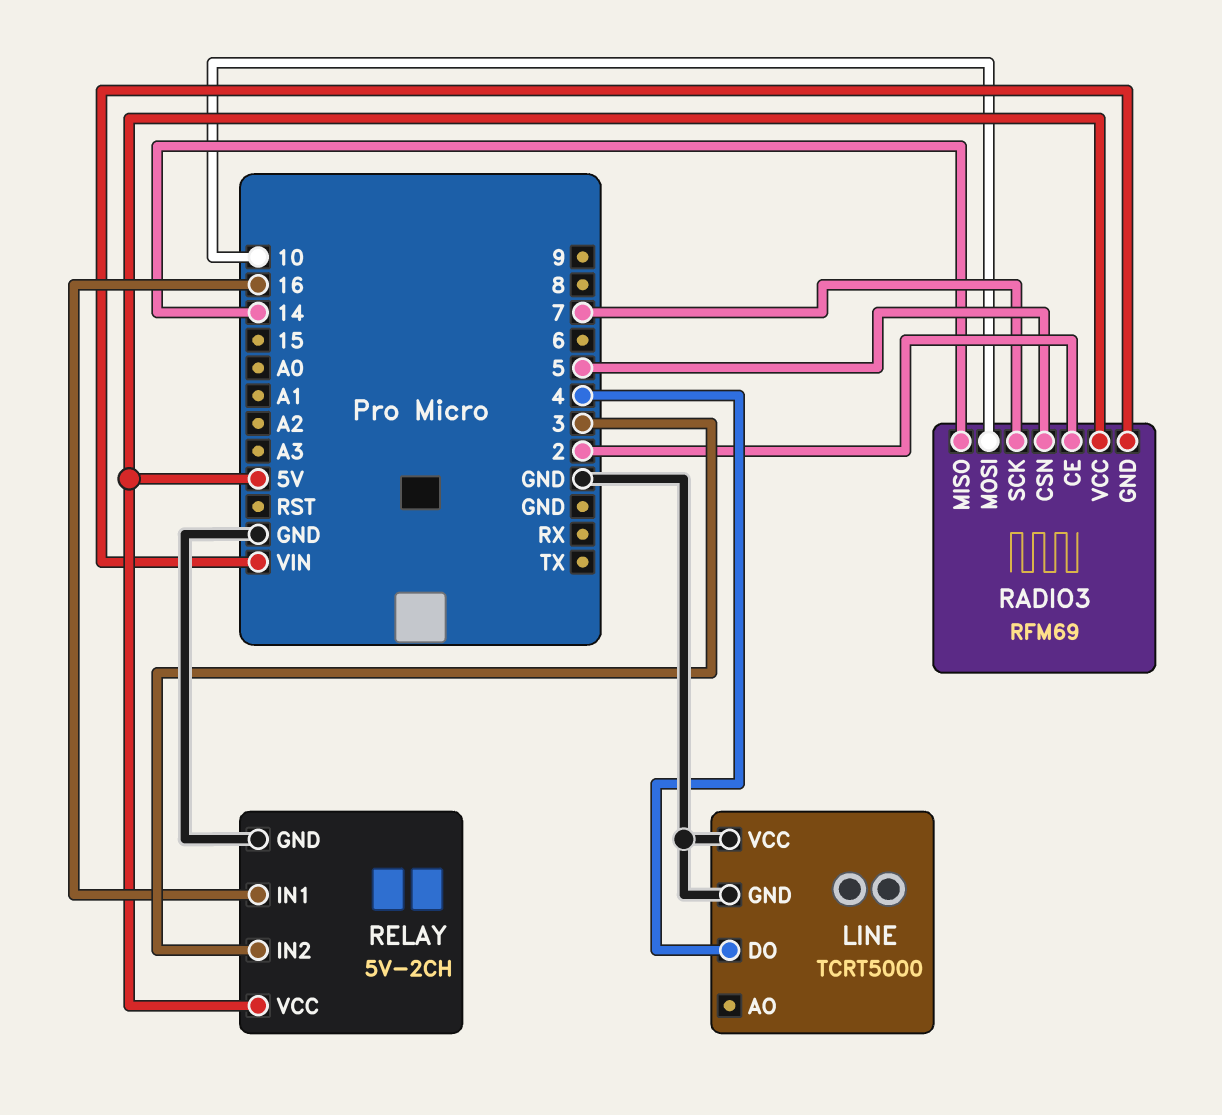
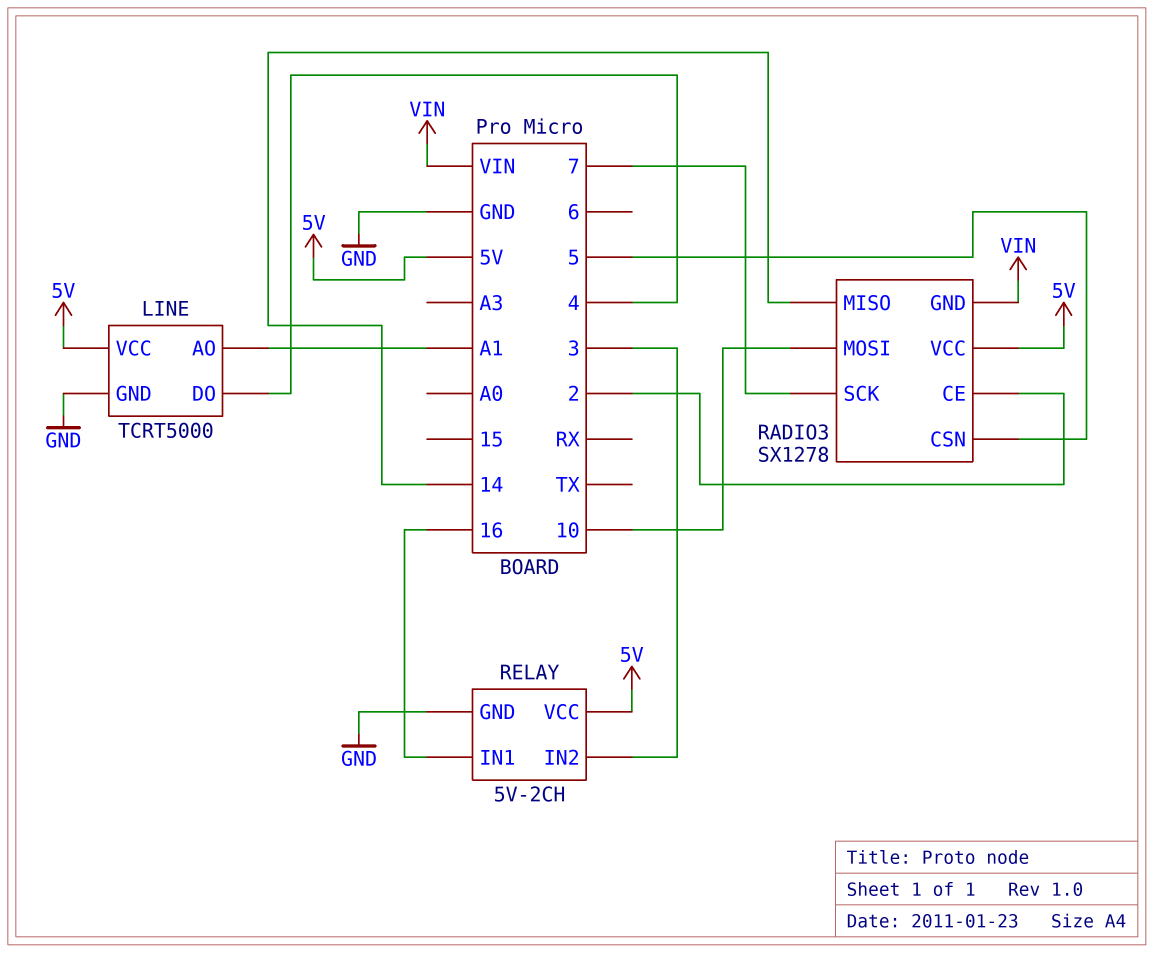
LINE pin AO: none -> A1
LINE pin VCC: GND -> 5V
RADIO3: RFM69 -> SX1278

